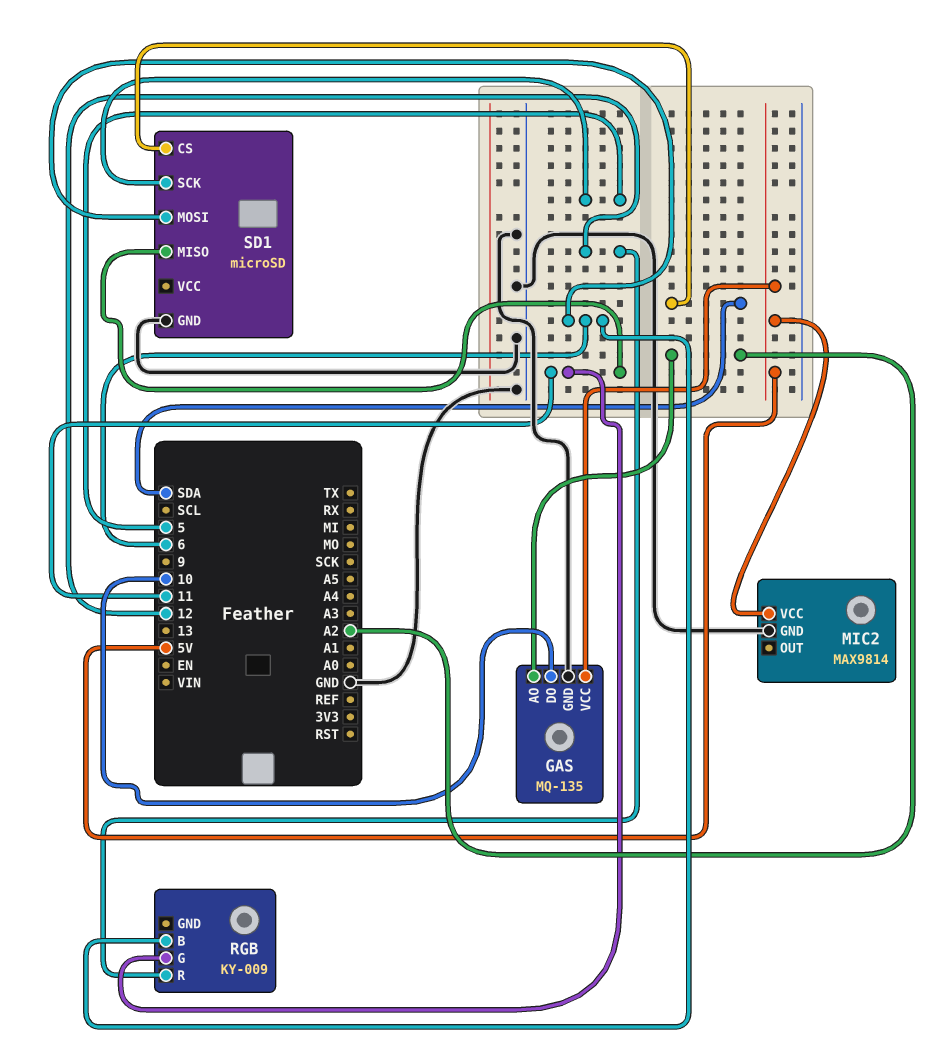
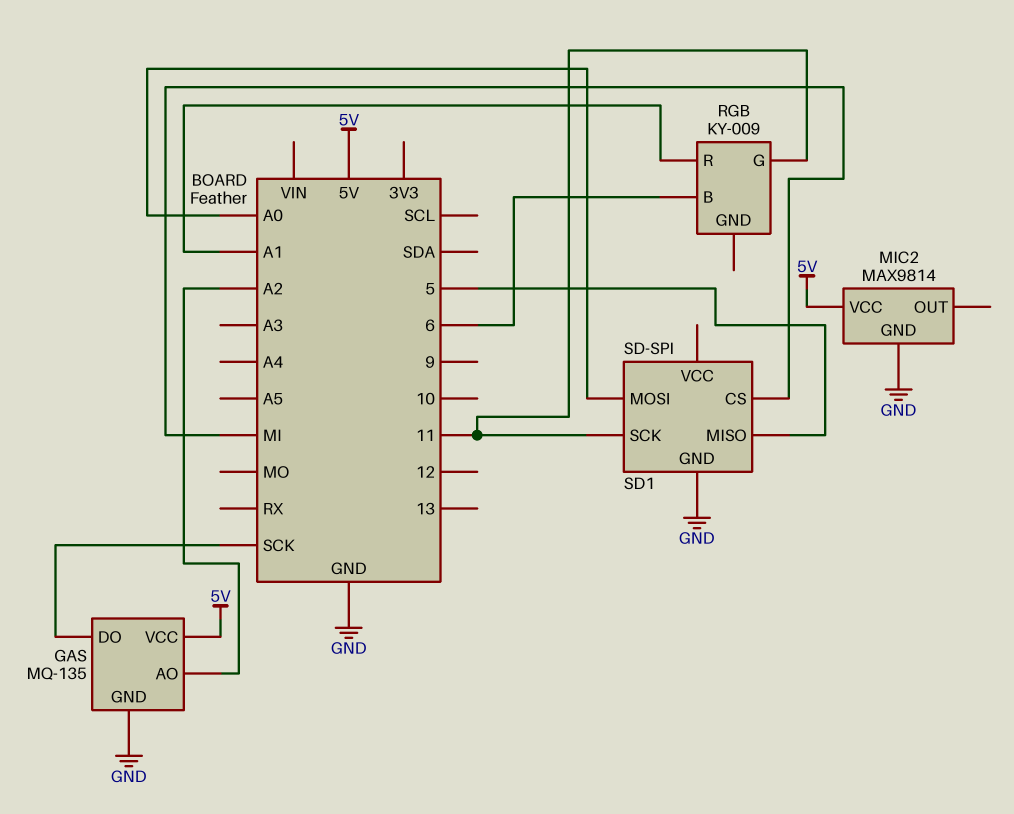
GAS pin DO: 10 -> SCK
RGB pin R: 12 -> A1
SD1: microSD -> SD-SPI
SD1 pin CS: SDA -> MI
SD1 pin MISO: 11 -> 5
SD1 pin MOSI: 6 -> A0
SD1 pin SCK: 5 -> 11

